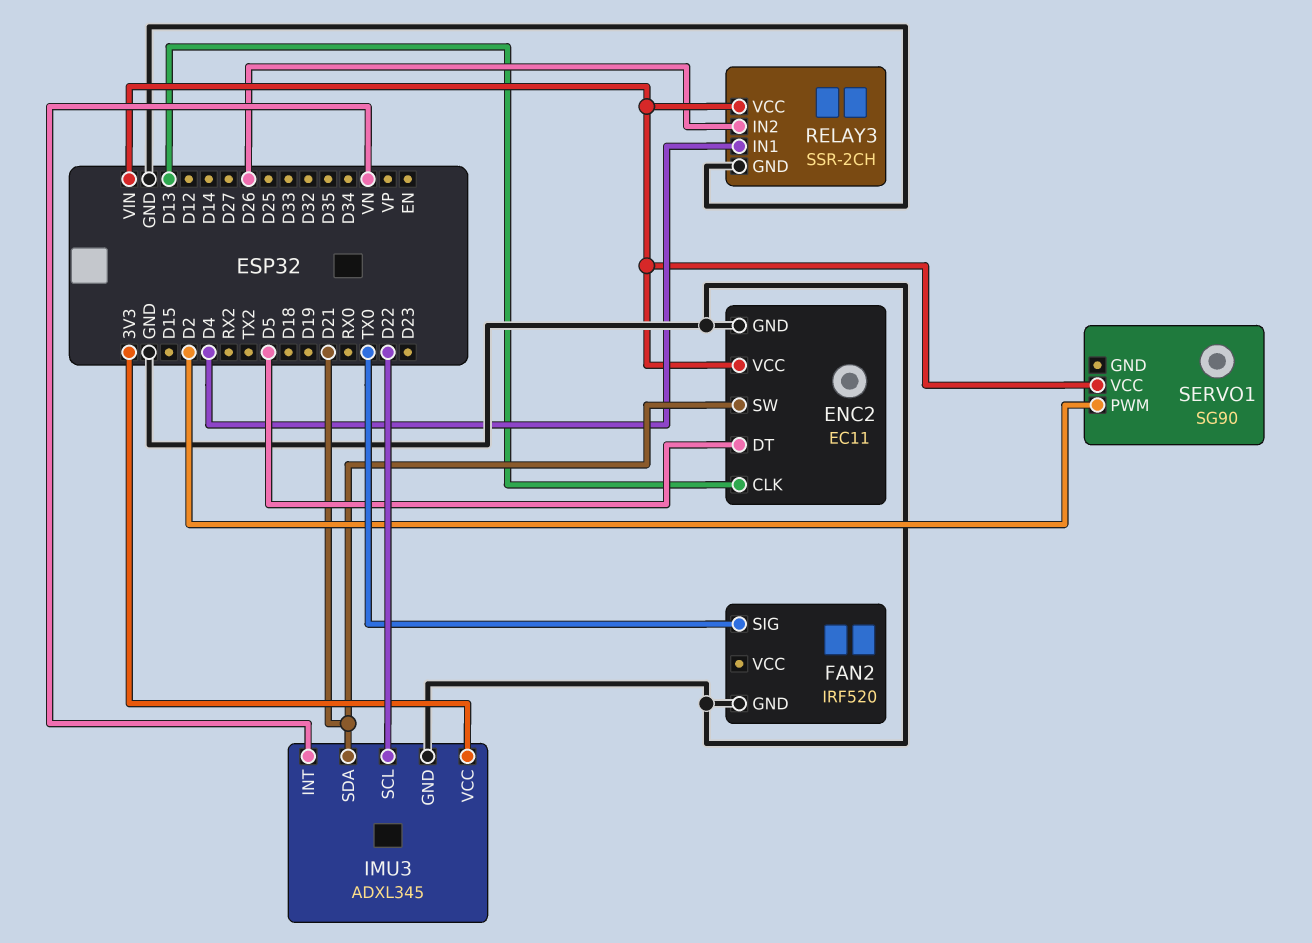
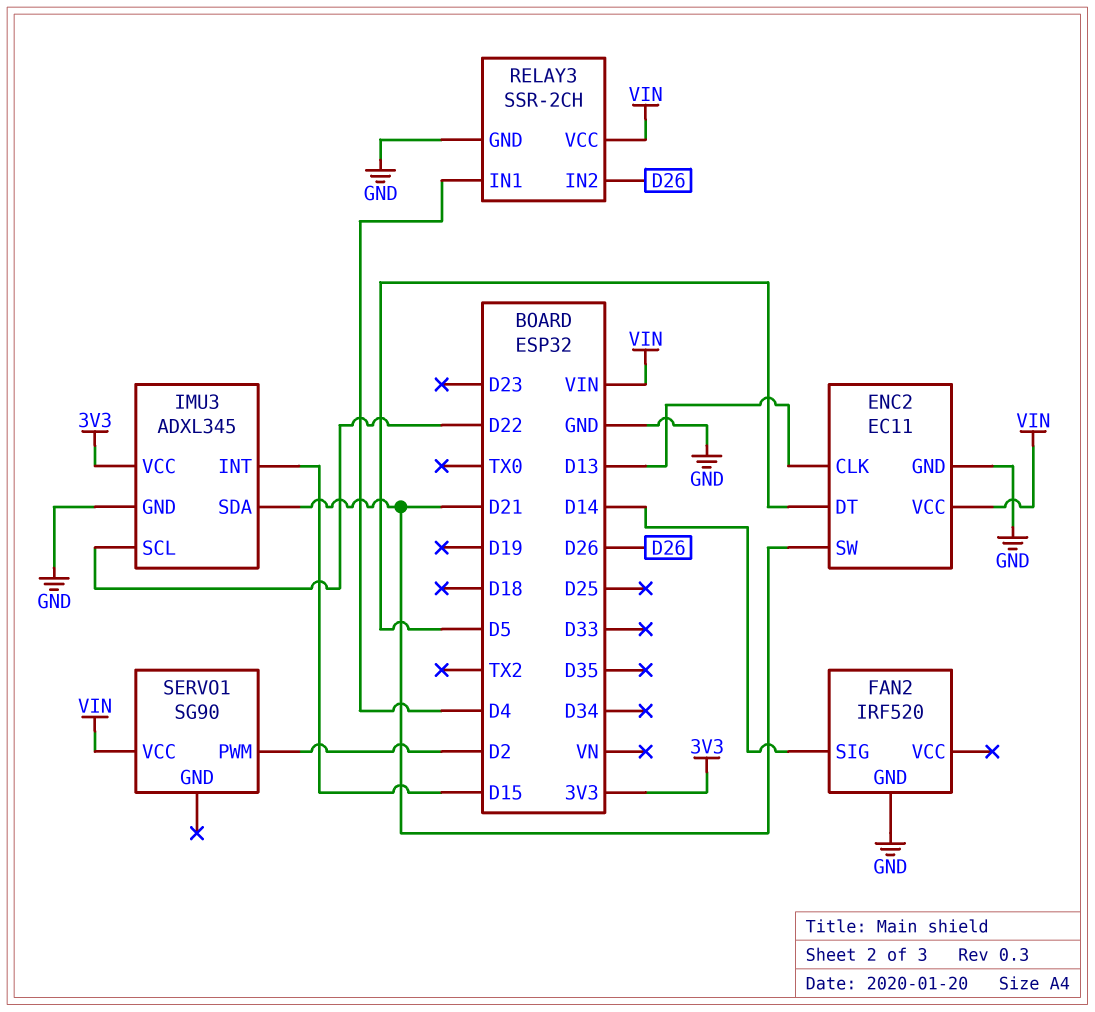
FAN2 pin SIG: TX0 -> D14
IMU3 pin INT: VN -> D15

